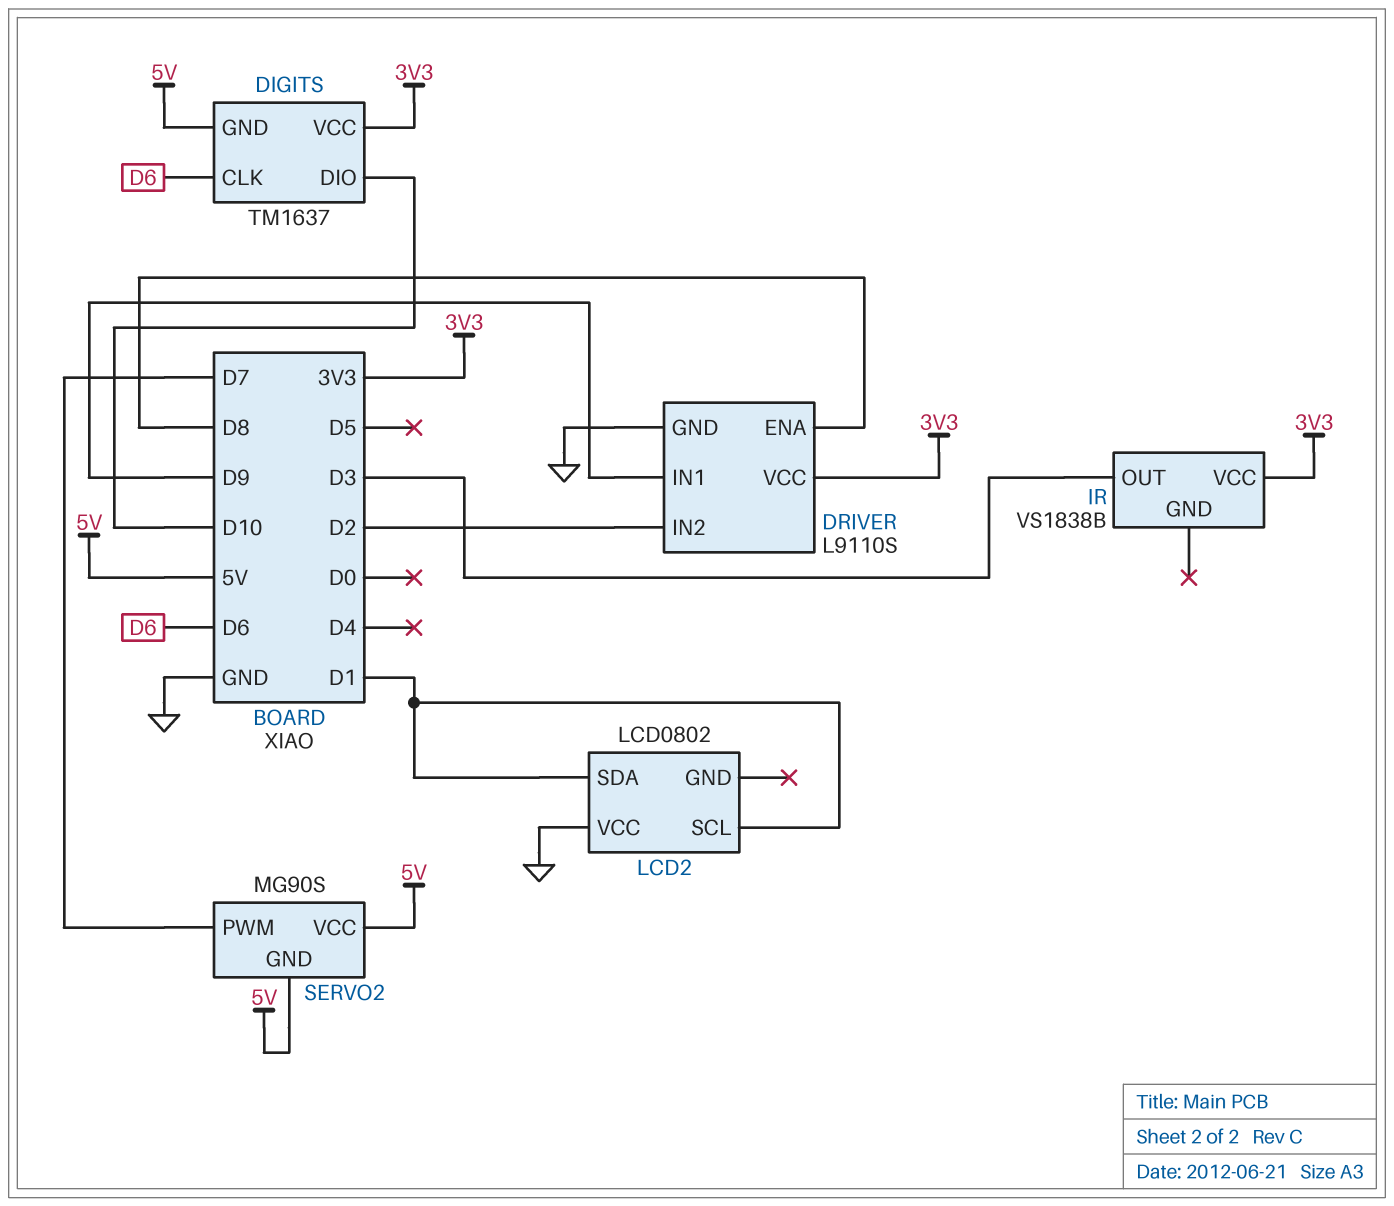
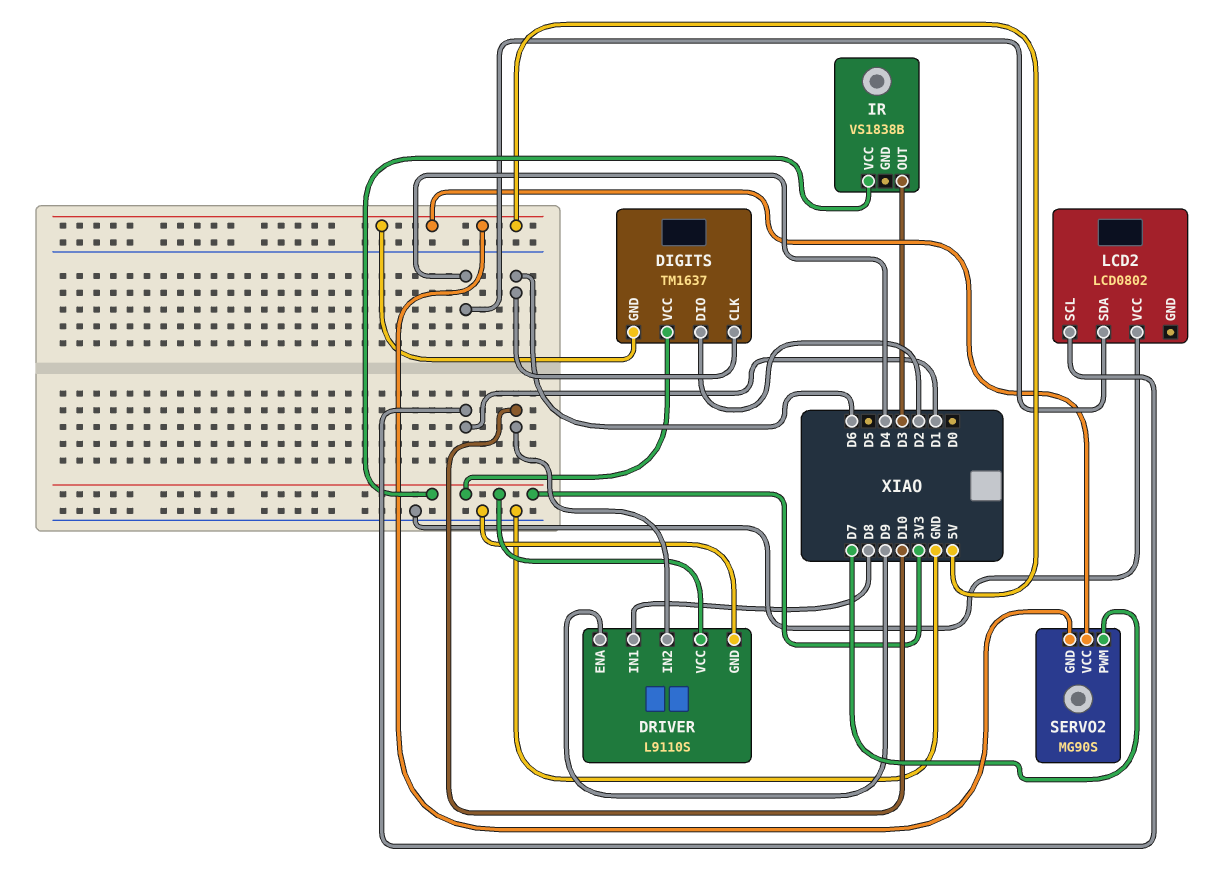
DIGITS pin DIO: D10 -> D2
DRIVER pin ENA: D8 -> D9
DRIVER pin IN1: D9 -> D8
DRIVER pin IN2: D2 -> D10
LCD2 pin SDA: D1 -> D4

